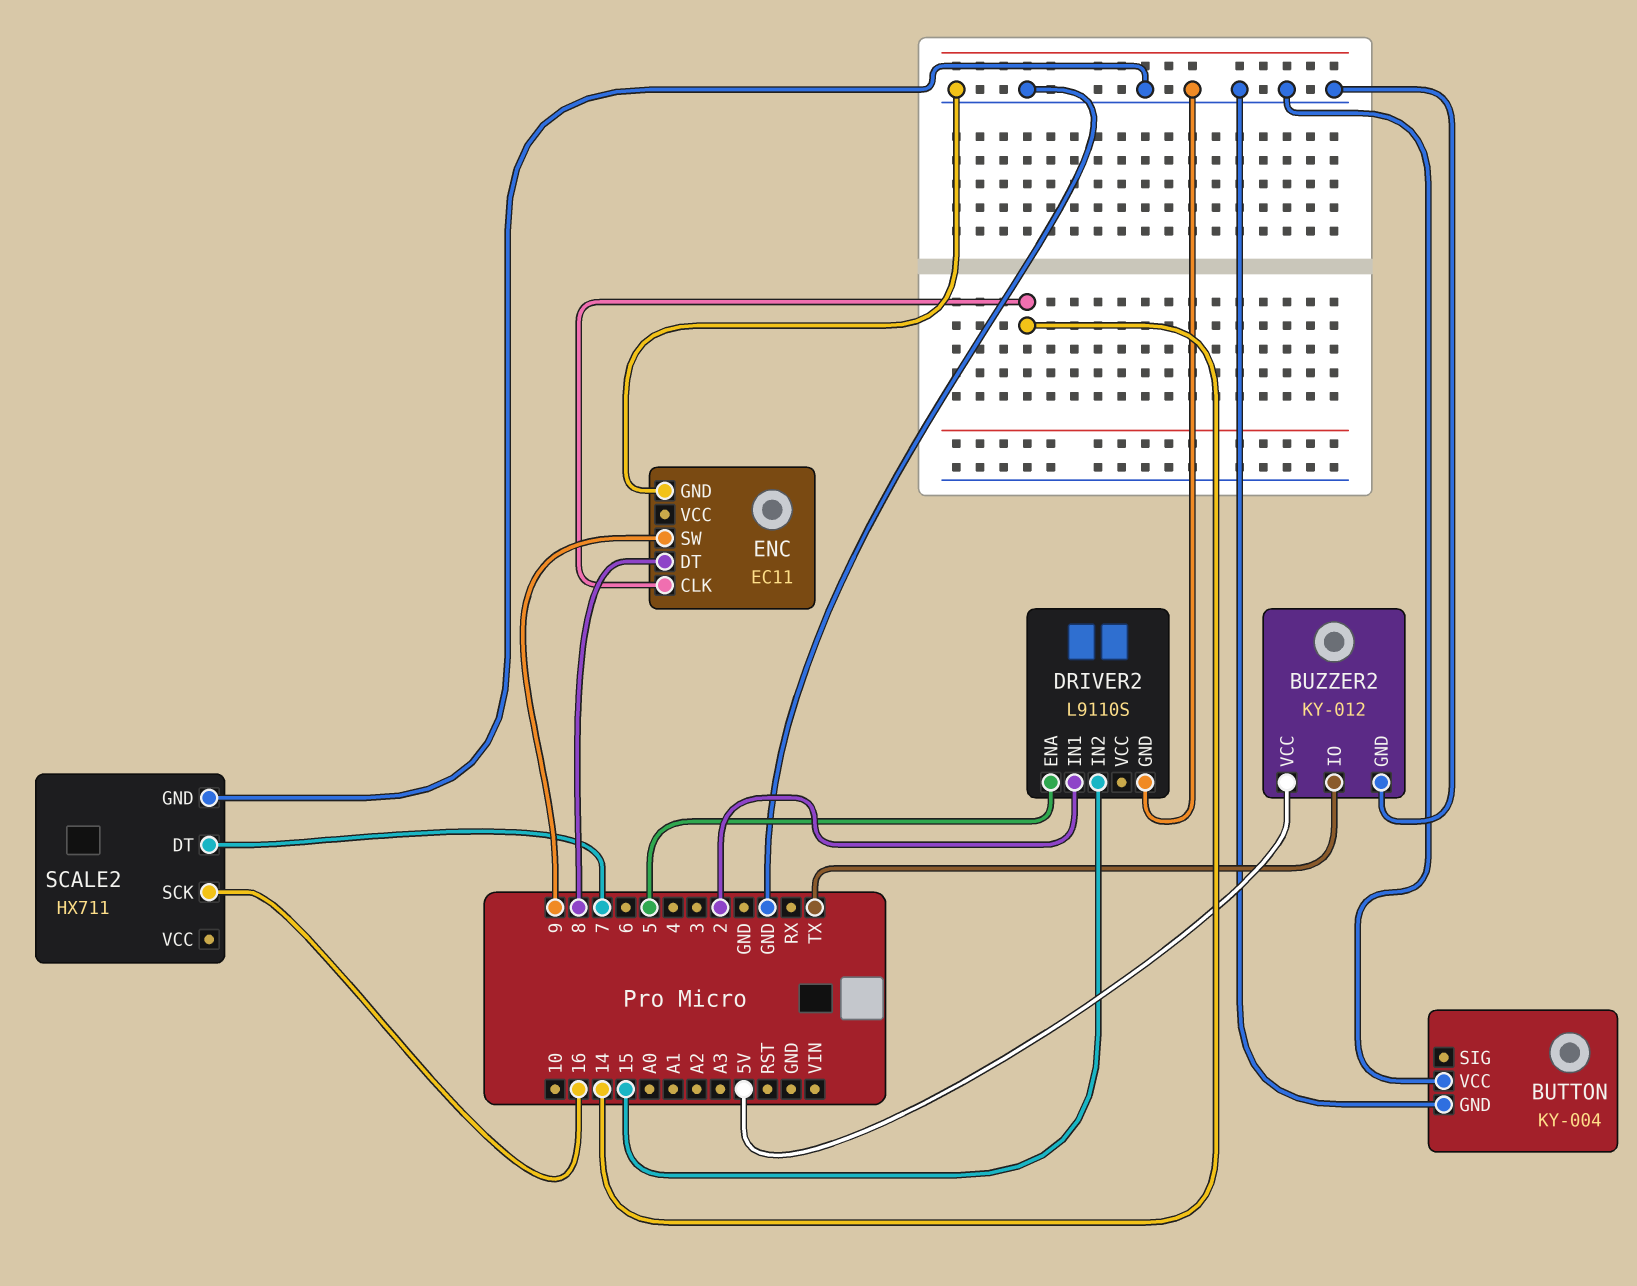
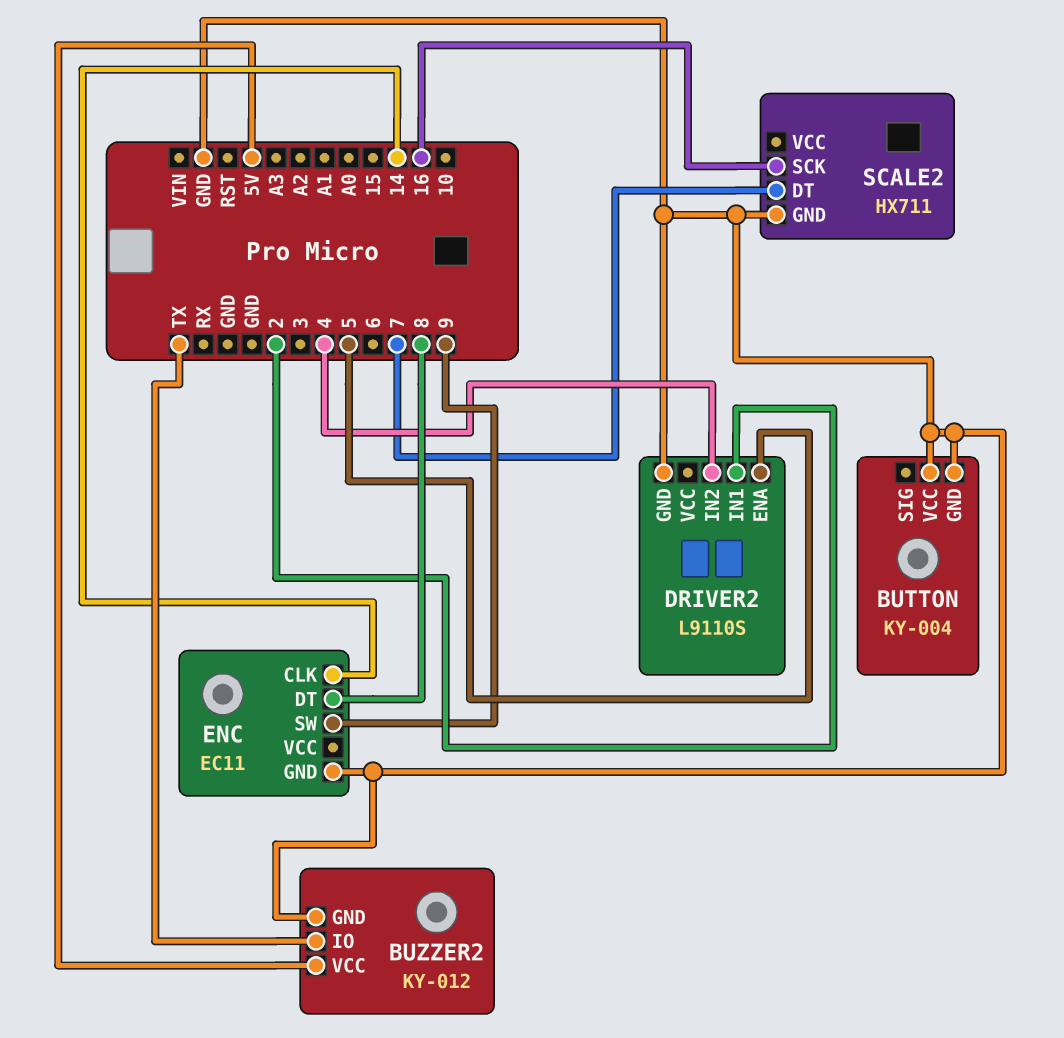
DRIVER2 pin IN2: 15 -> 4

